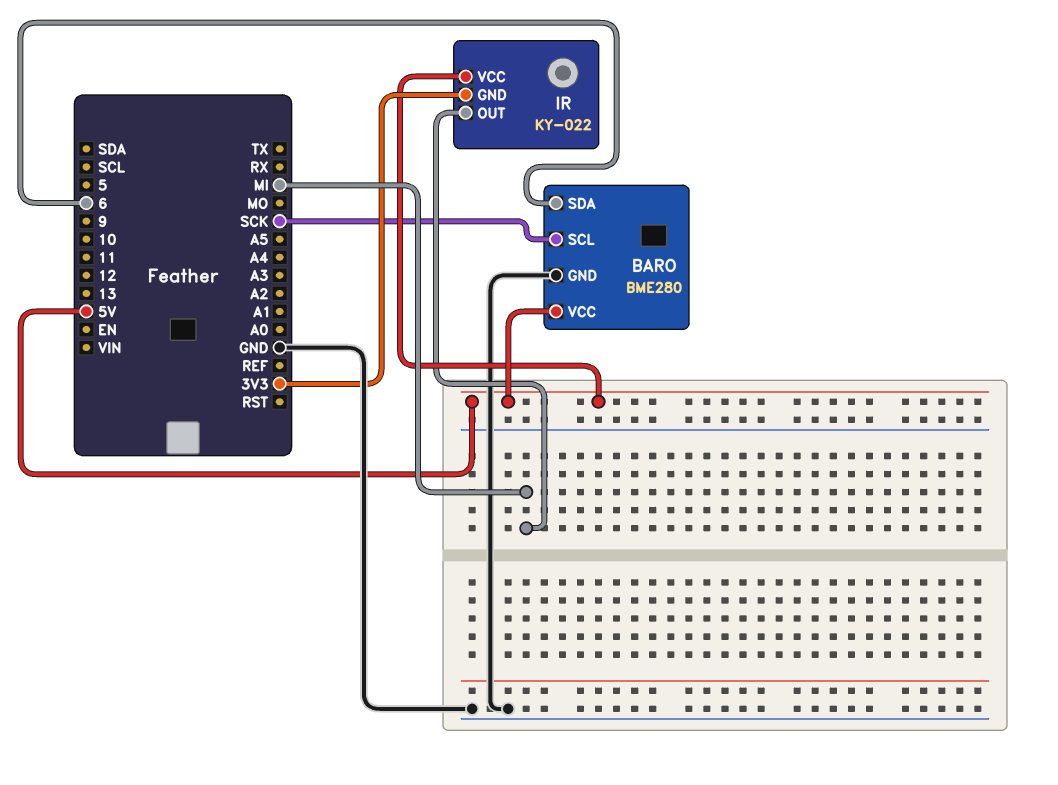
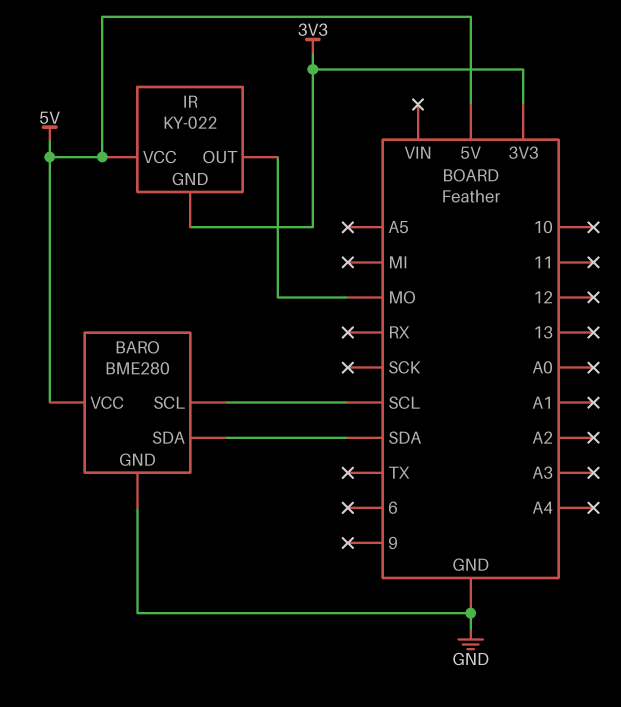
BARO pin SCL: SCK -> SCL
BARO pin SDA: 6 -> SDA
IR pin OUT: MI -> MO

